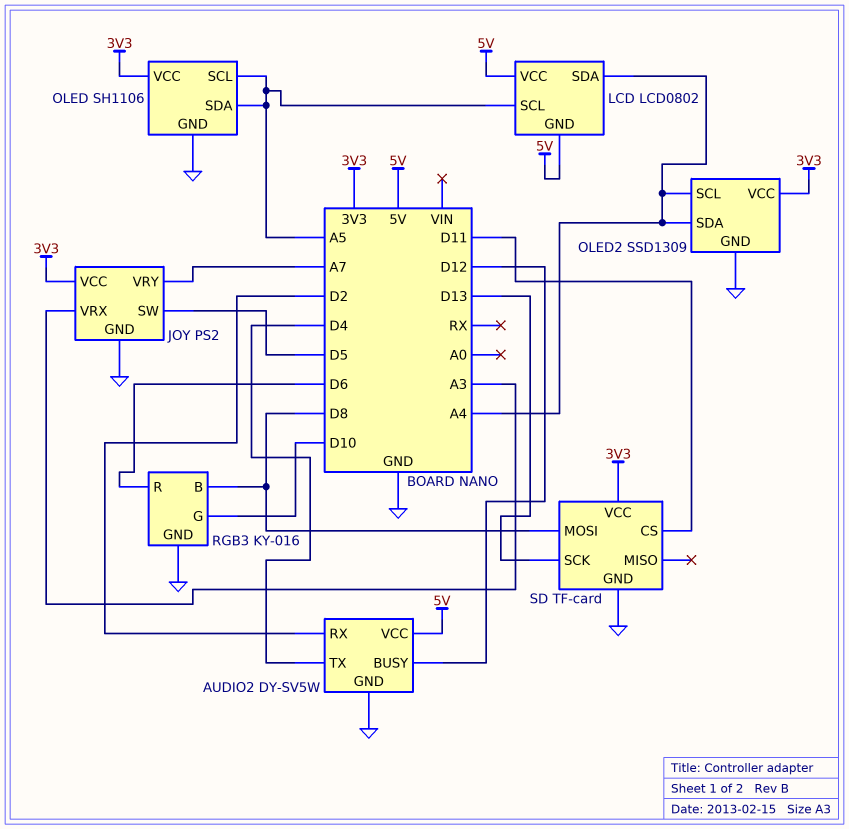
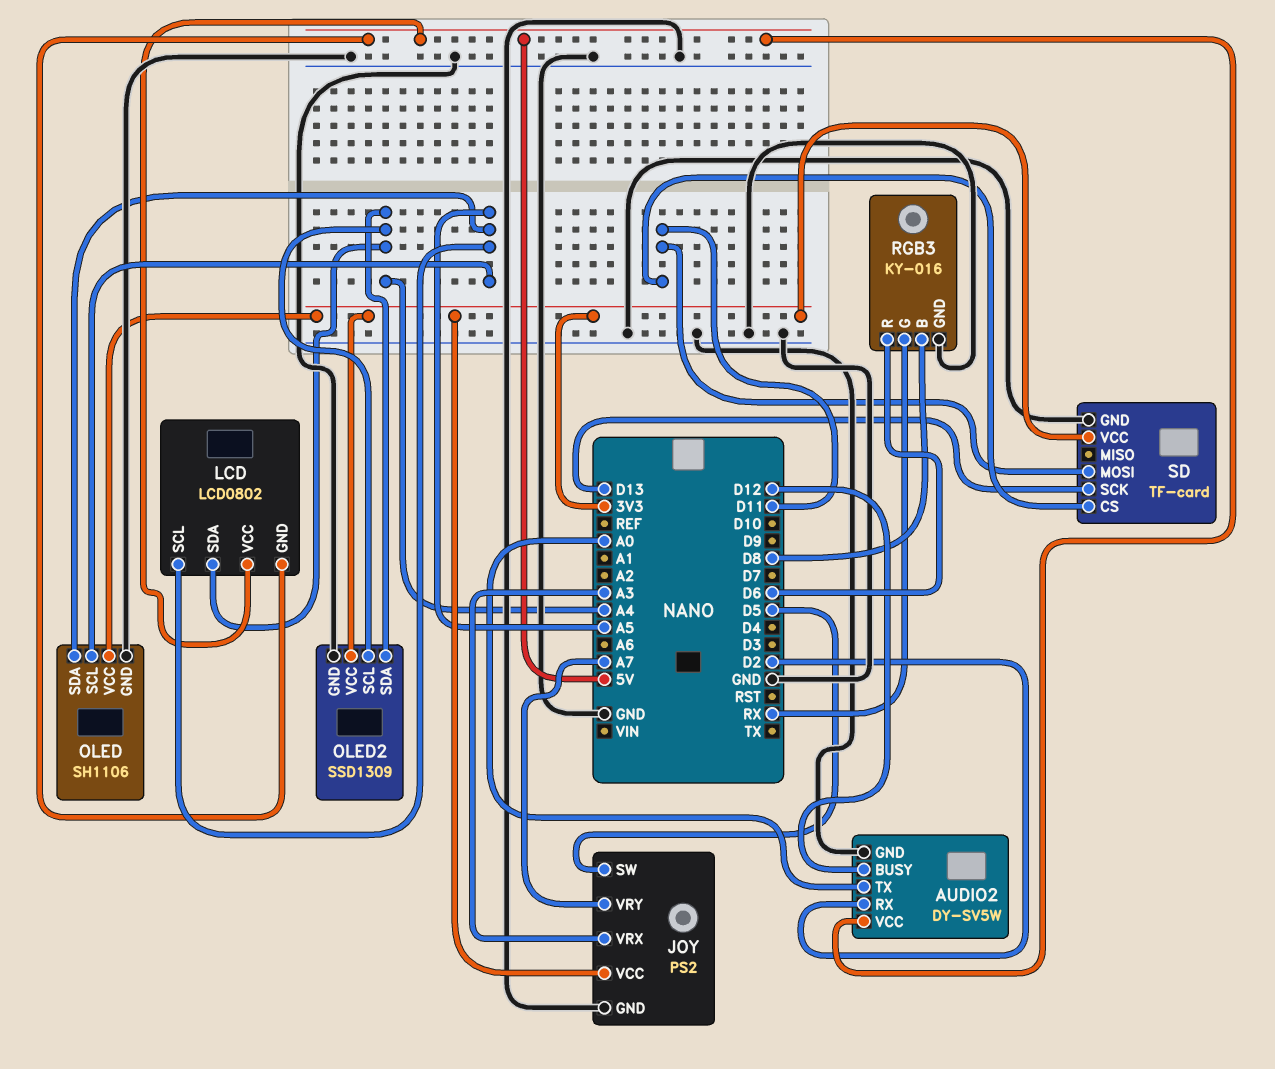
AUDIO2 pin TX: D4 -> A0
RGB3 pin G: D10 -> RX
SD pin MOSI: D8 -> D11

